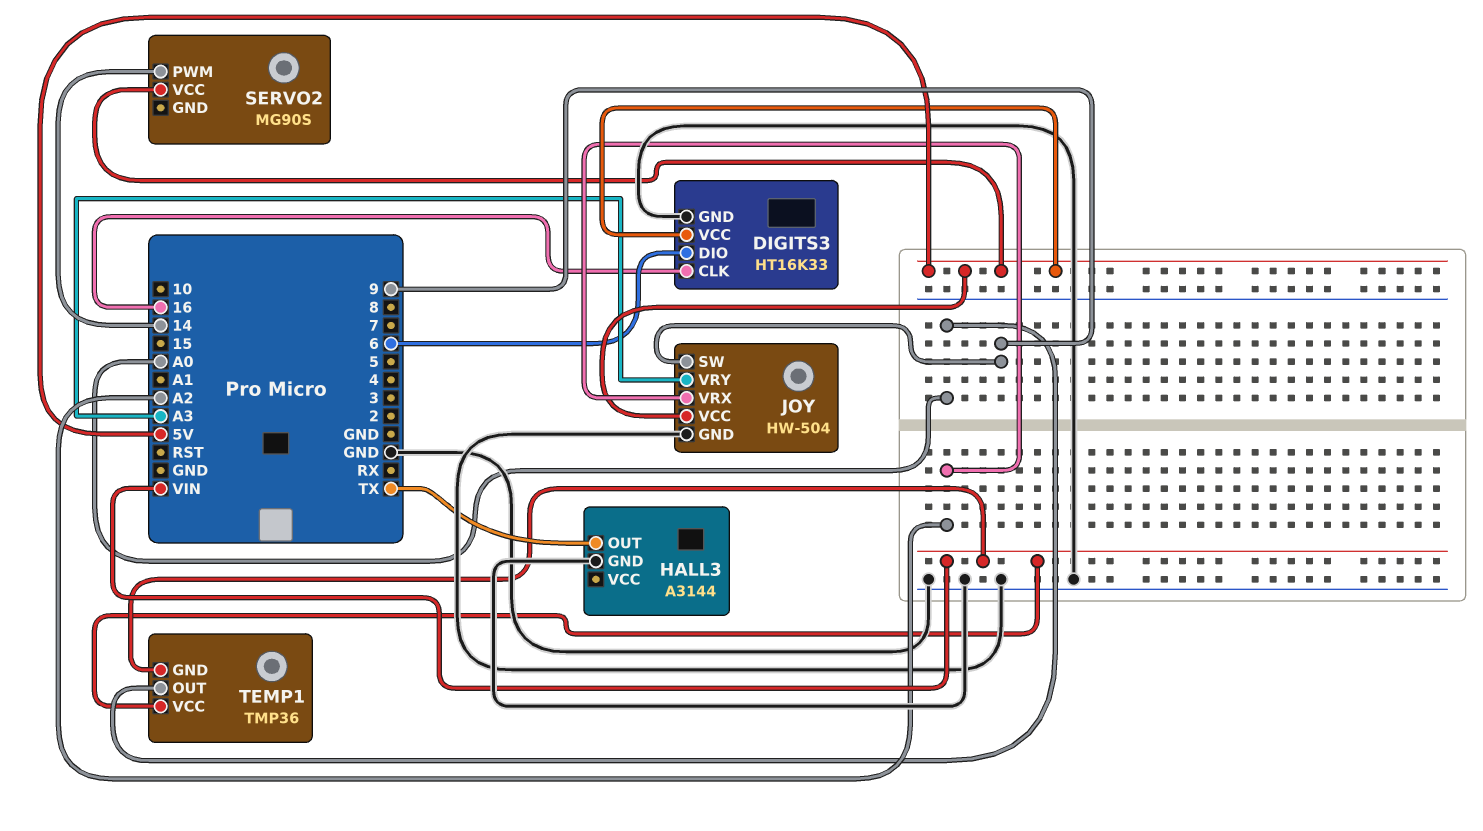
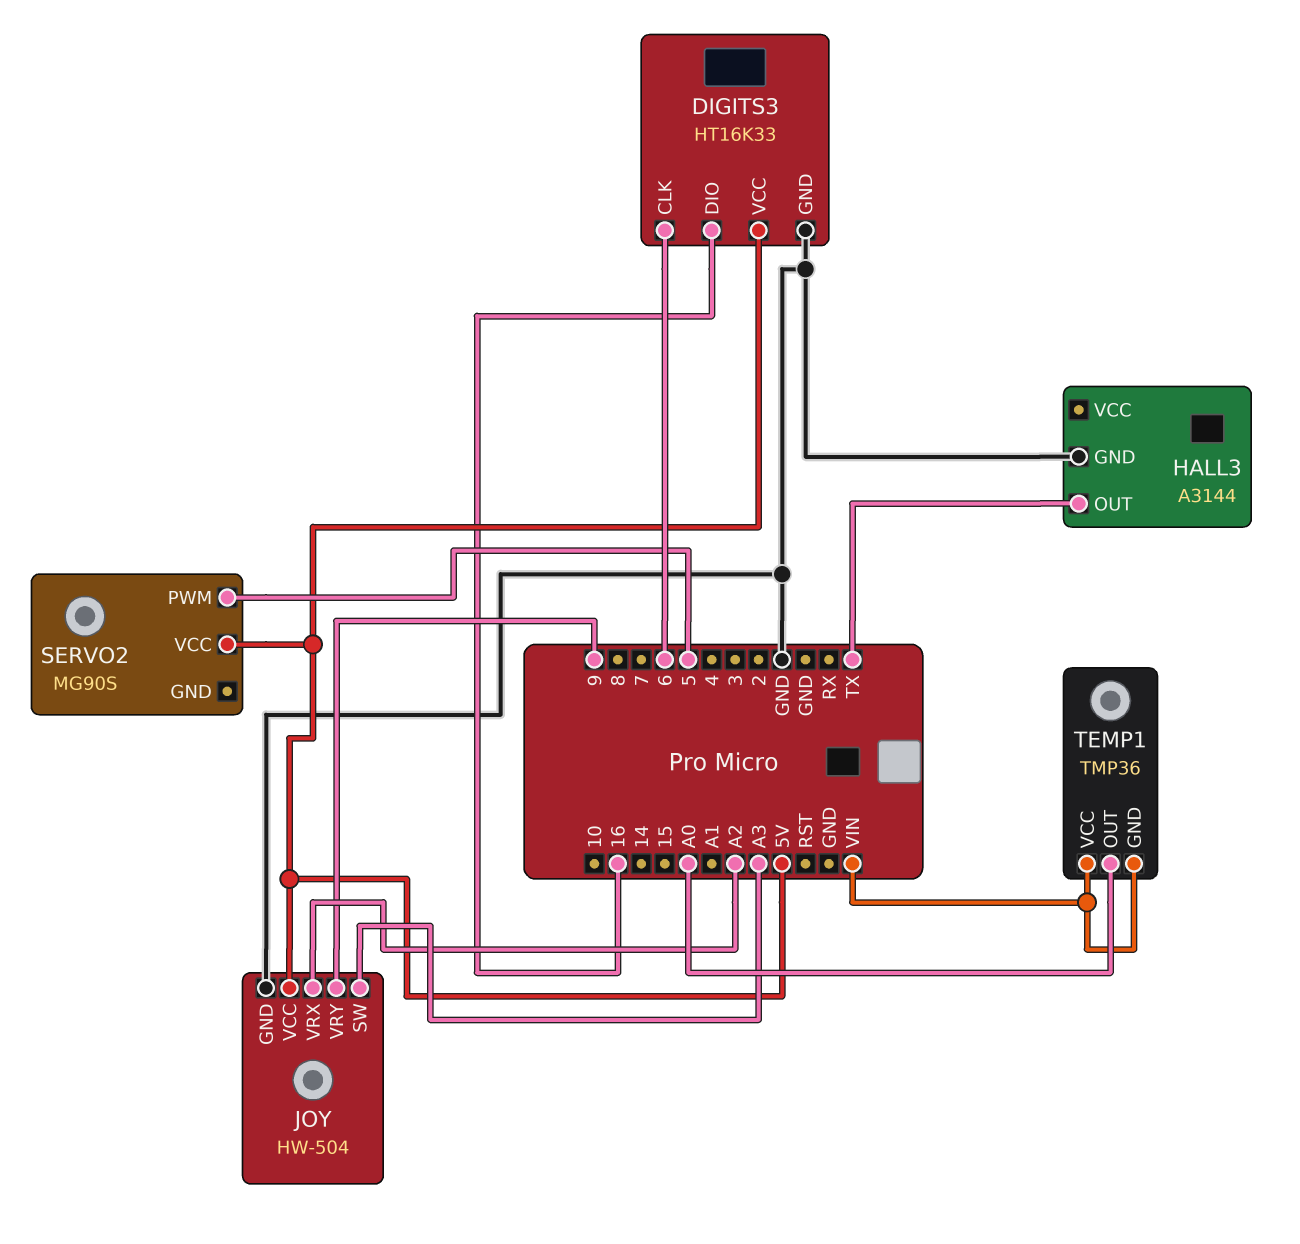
DIGITS3 pin CLK: 16 -> 6
DIGITS3 pin DIO: 6 -> 16
JOY pin SW: 9 -> A3
JOY pin VRY: A3 -> 9
SERVO2 pin PWM: 14 -> 5

